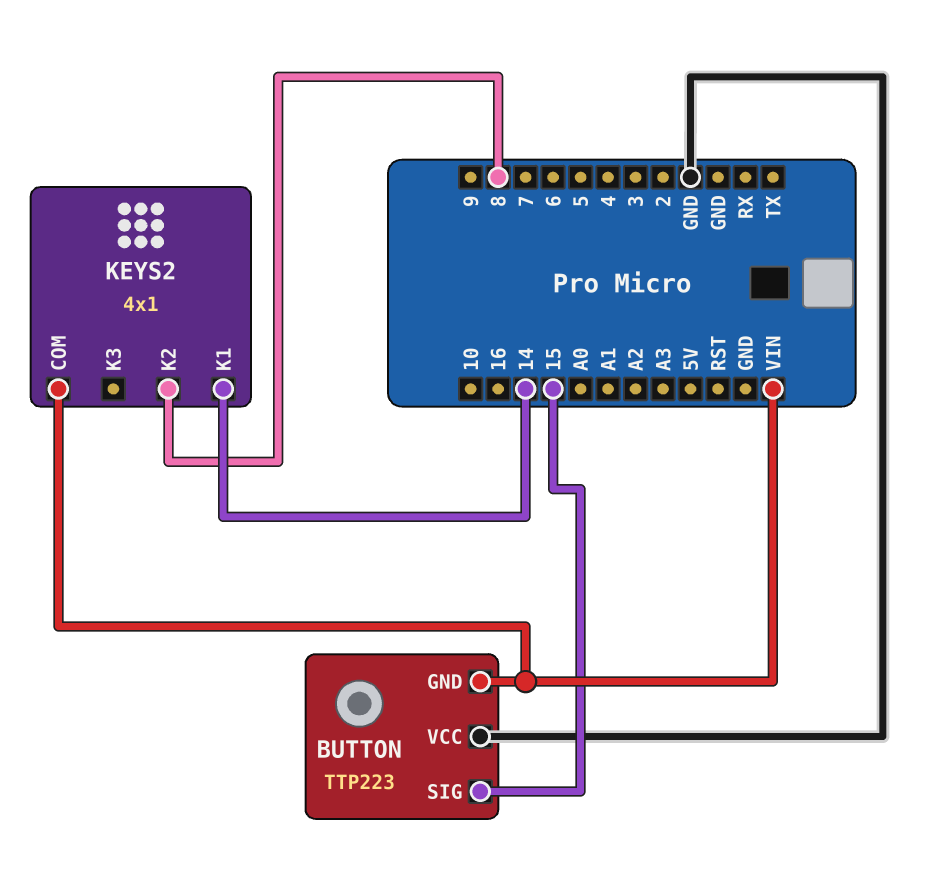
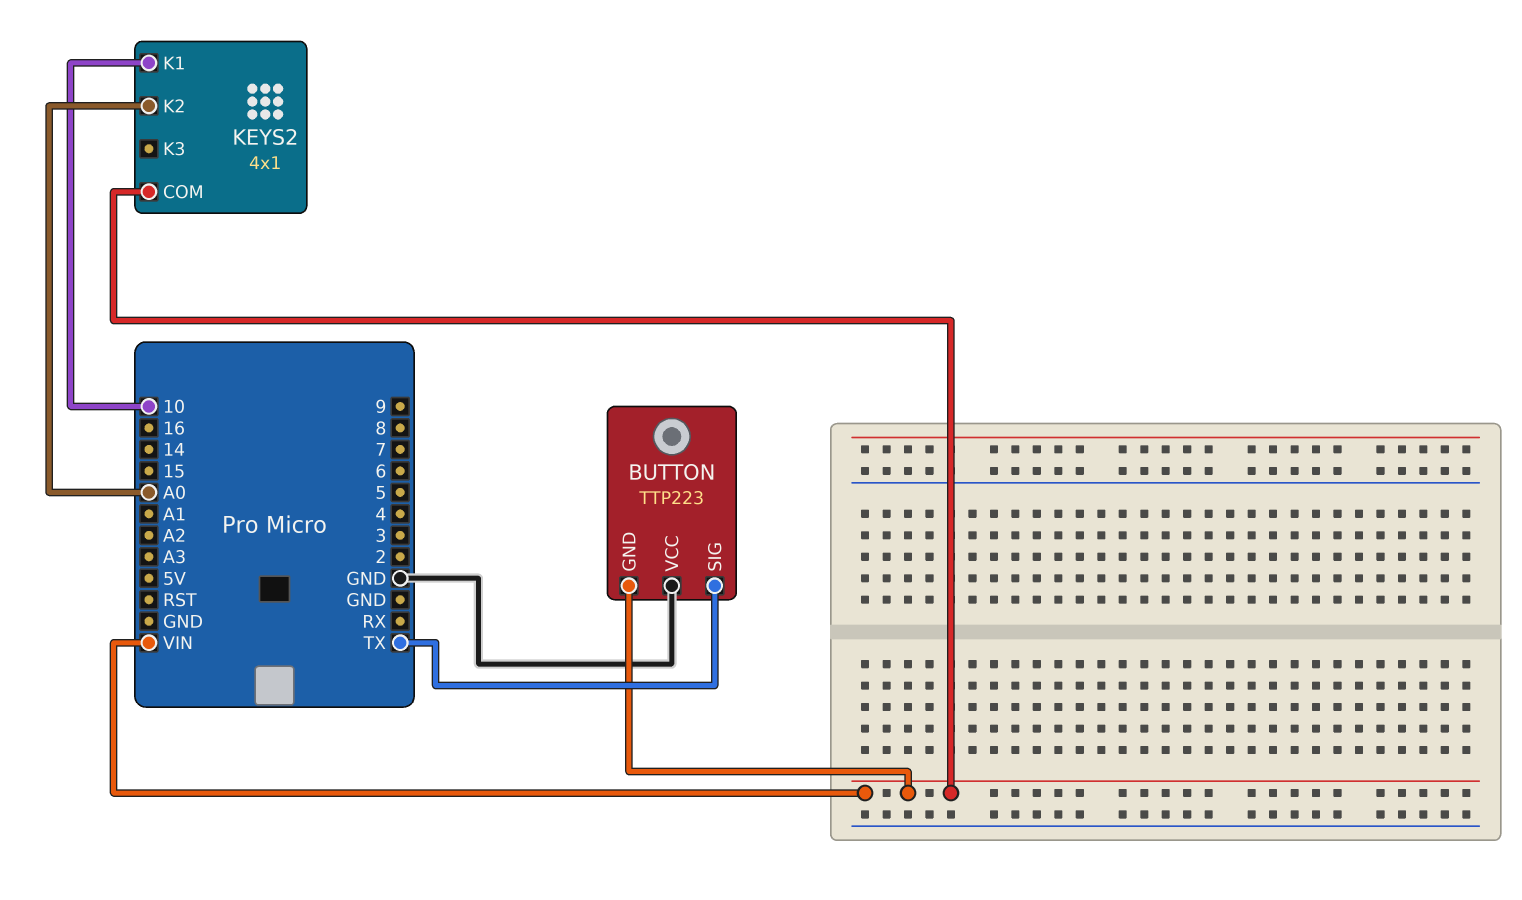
BUTTON pin SIG: 15 -> TX
KEYS2 pin K1: 14 -> 10
KEYS2 pin K2: 8 -> A0

